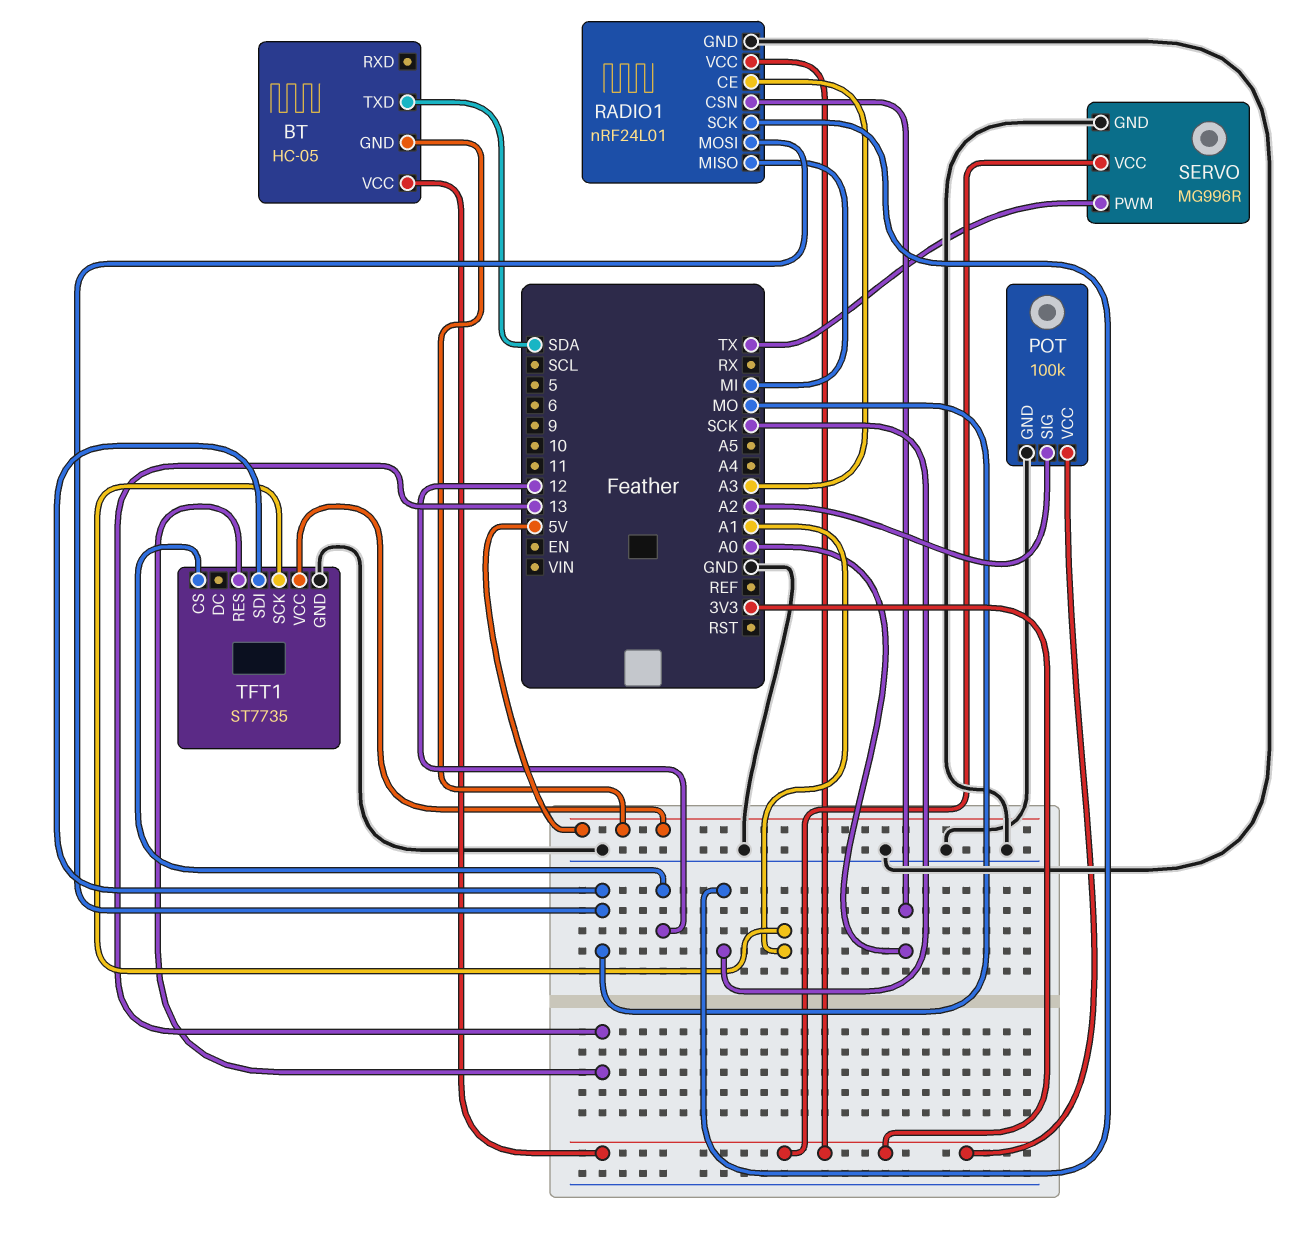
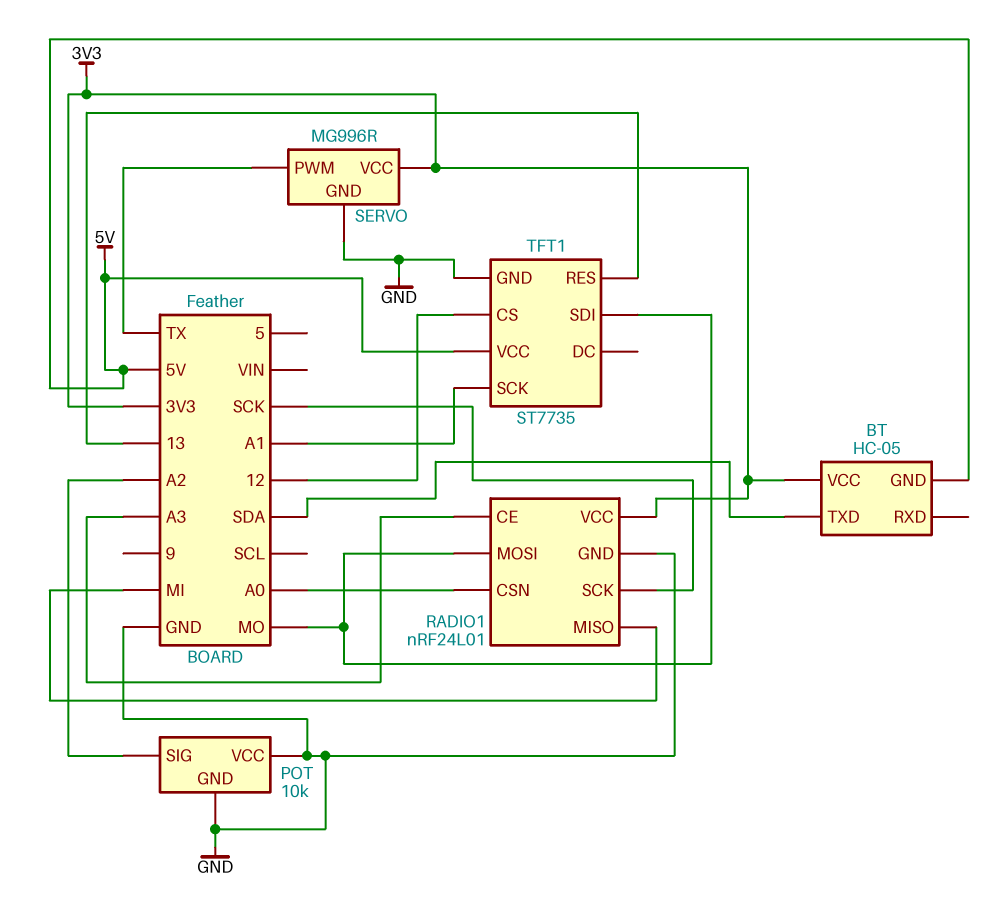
POT: 100k -> 10k
POT pin VCC: 3V3 -> GND

